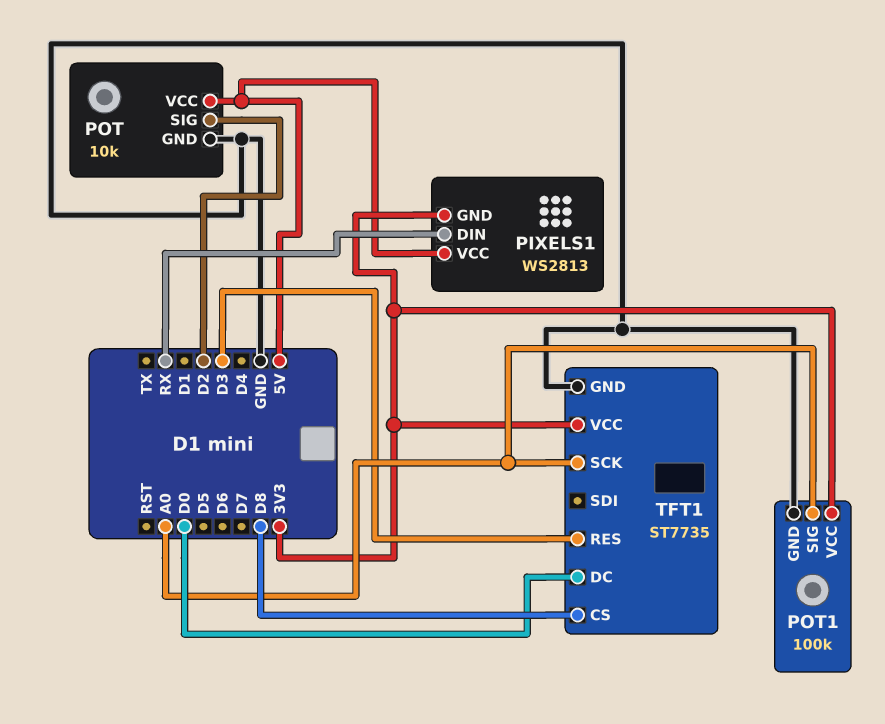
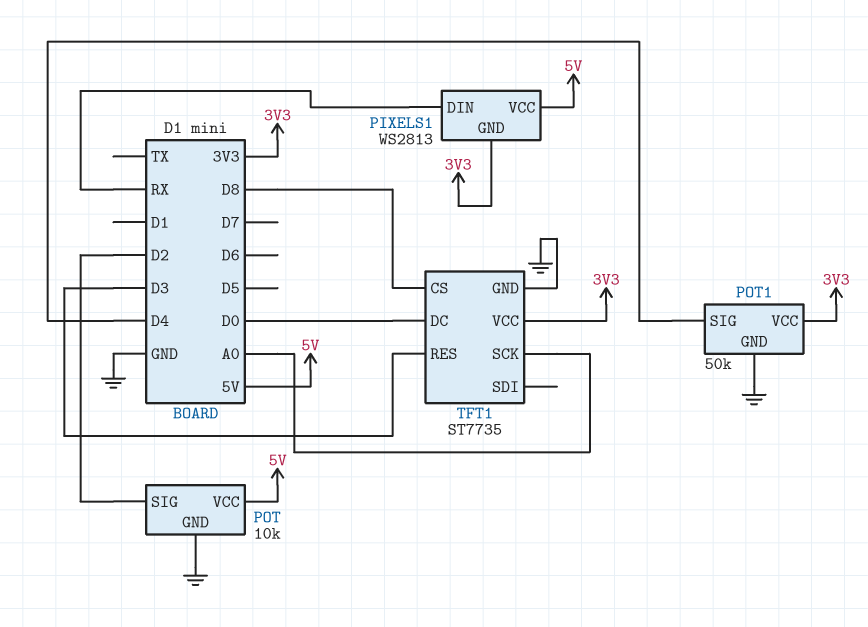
POT1: 100k -> 50k
POT1 pin SIG: A0 -> D4

